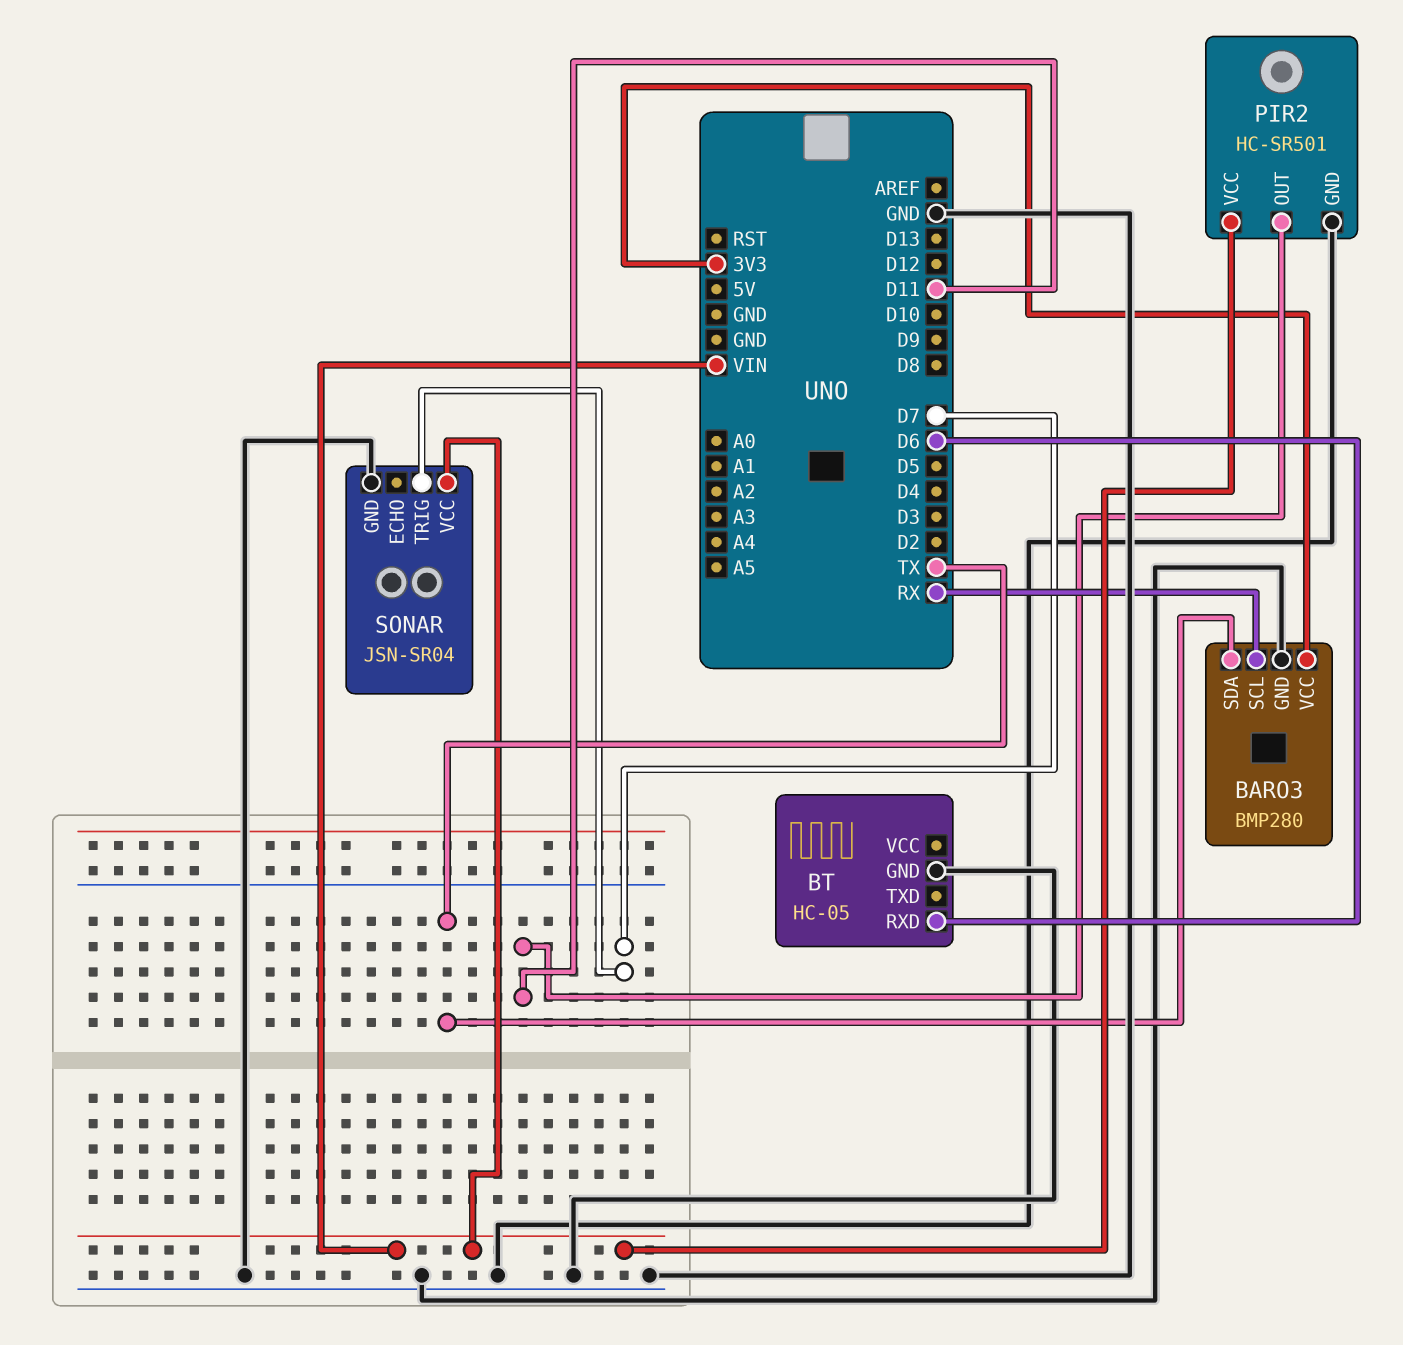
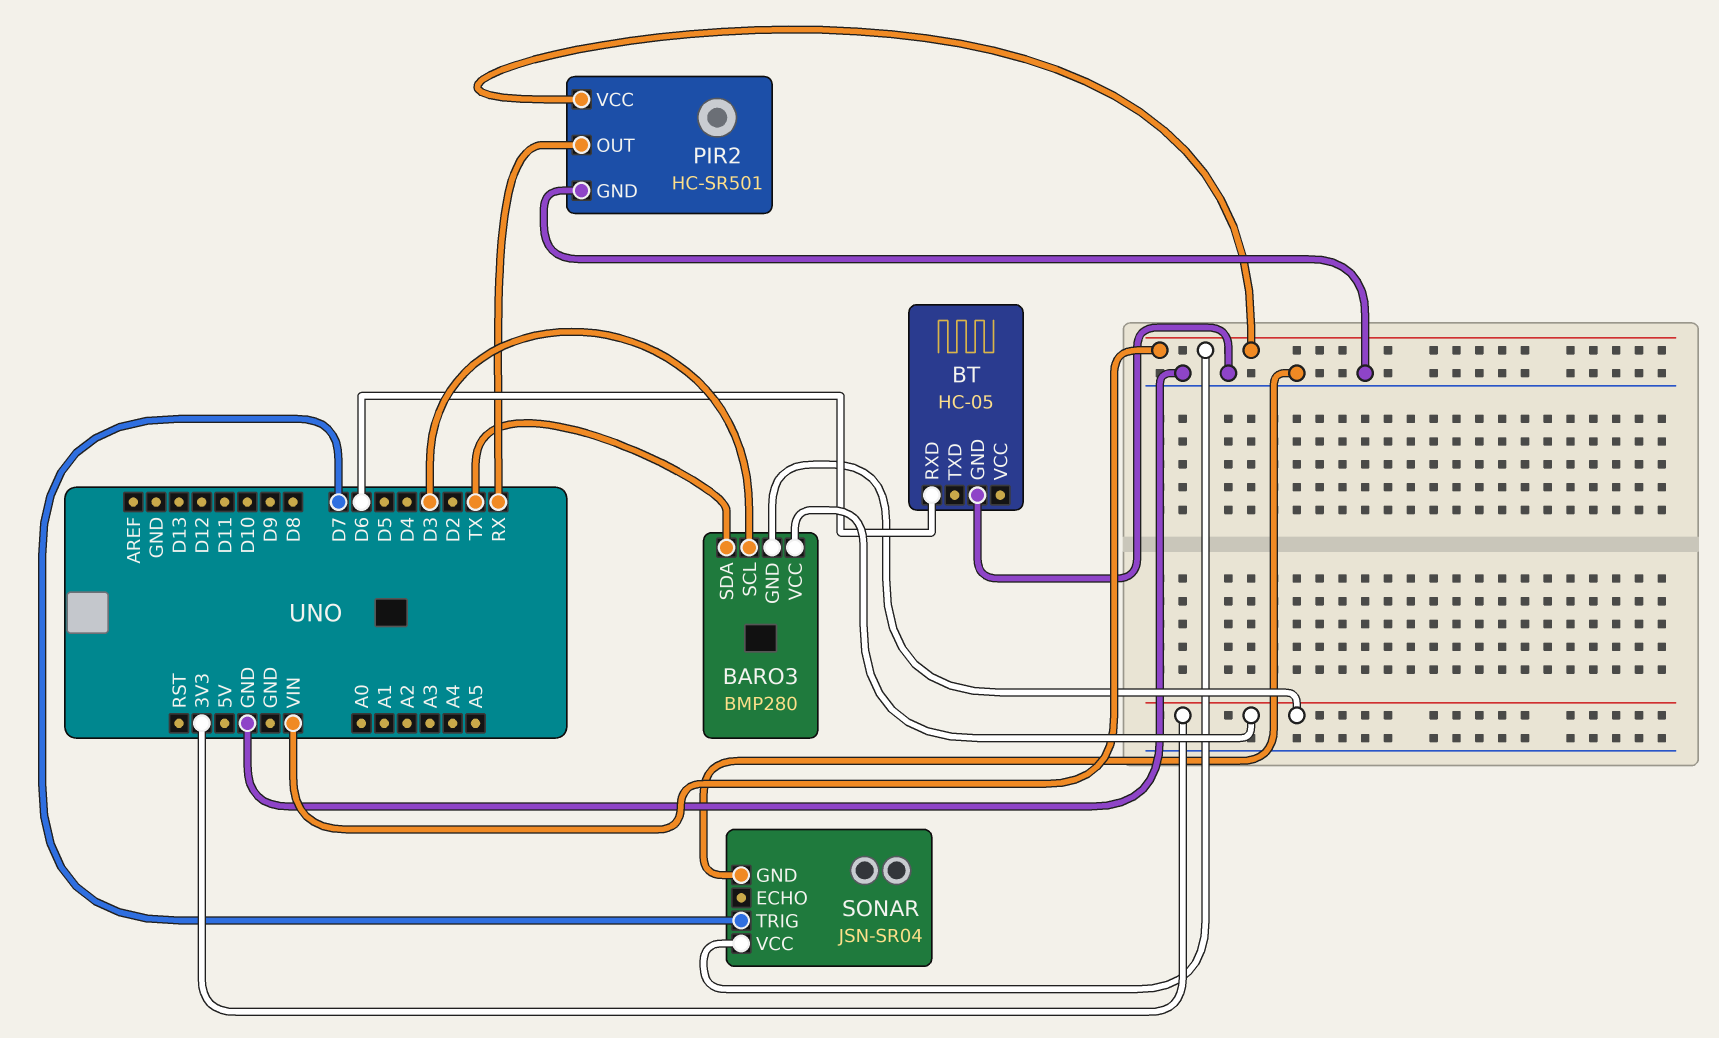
BARO3 pin GND: GND -> 3V3
BARO3 pin SCL: RX -> D3
PIR2 pin OUT: D11 -> RX

